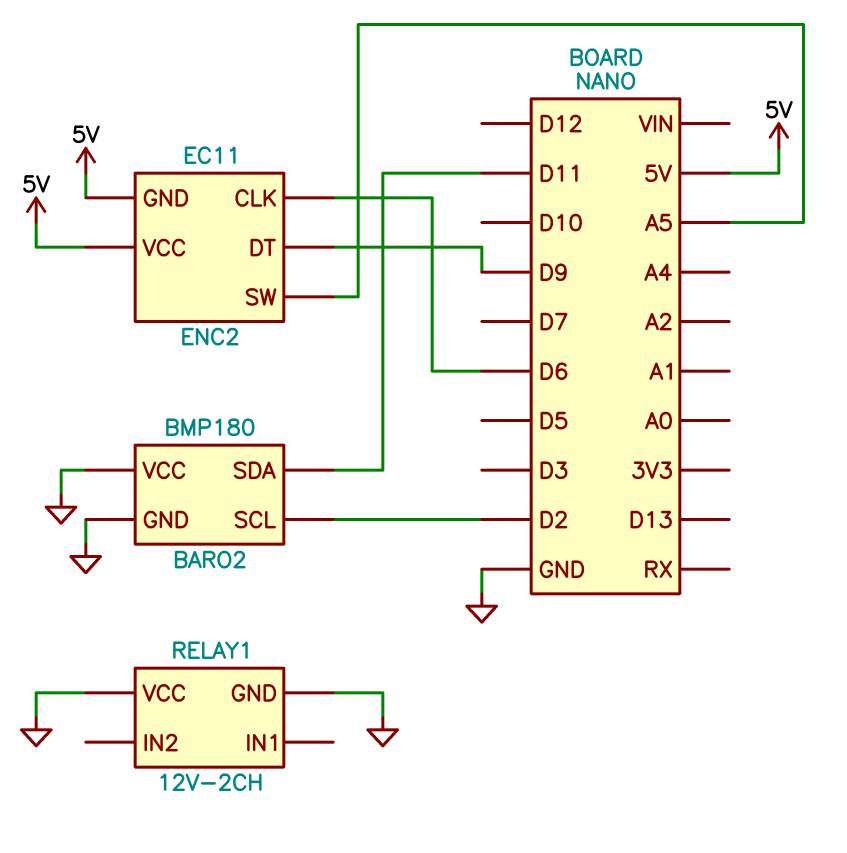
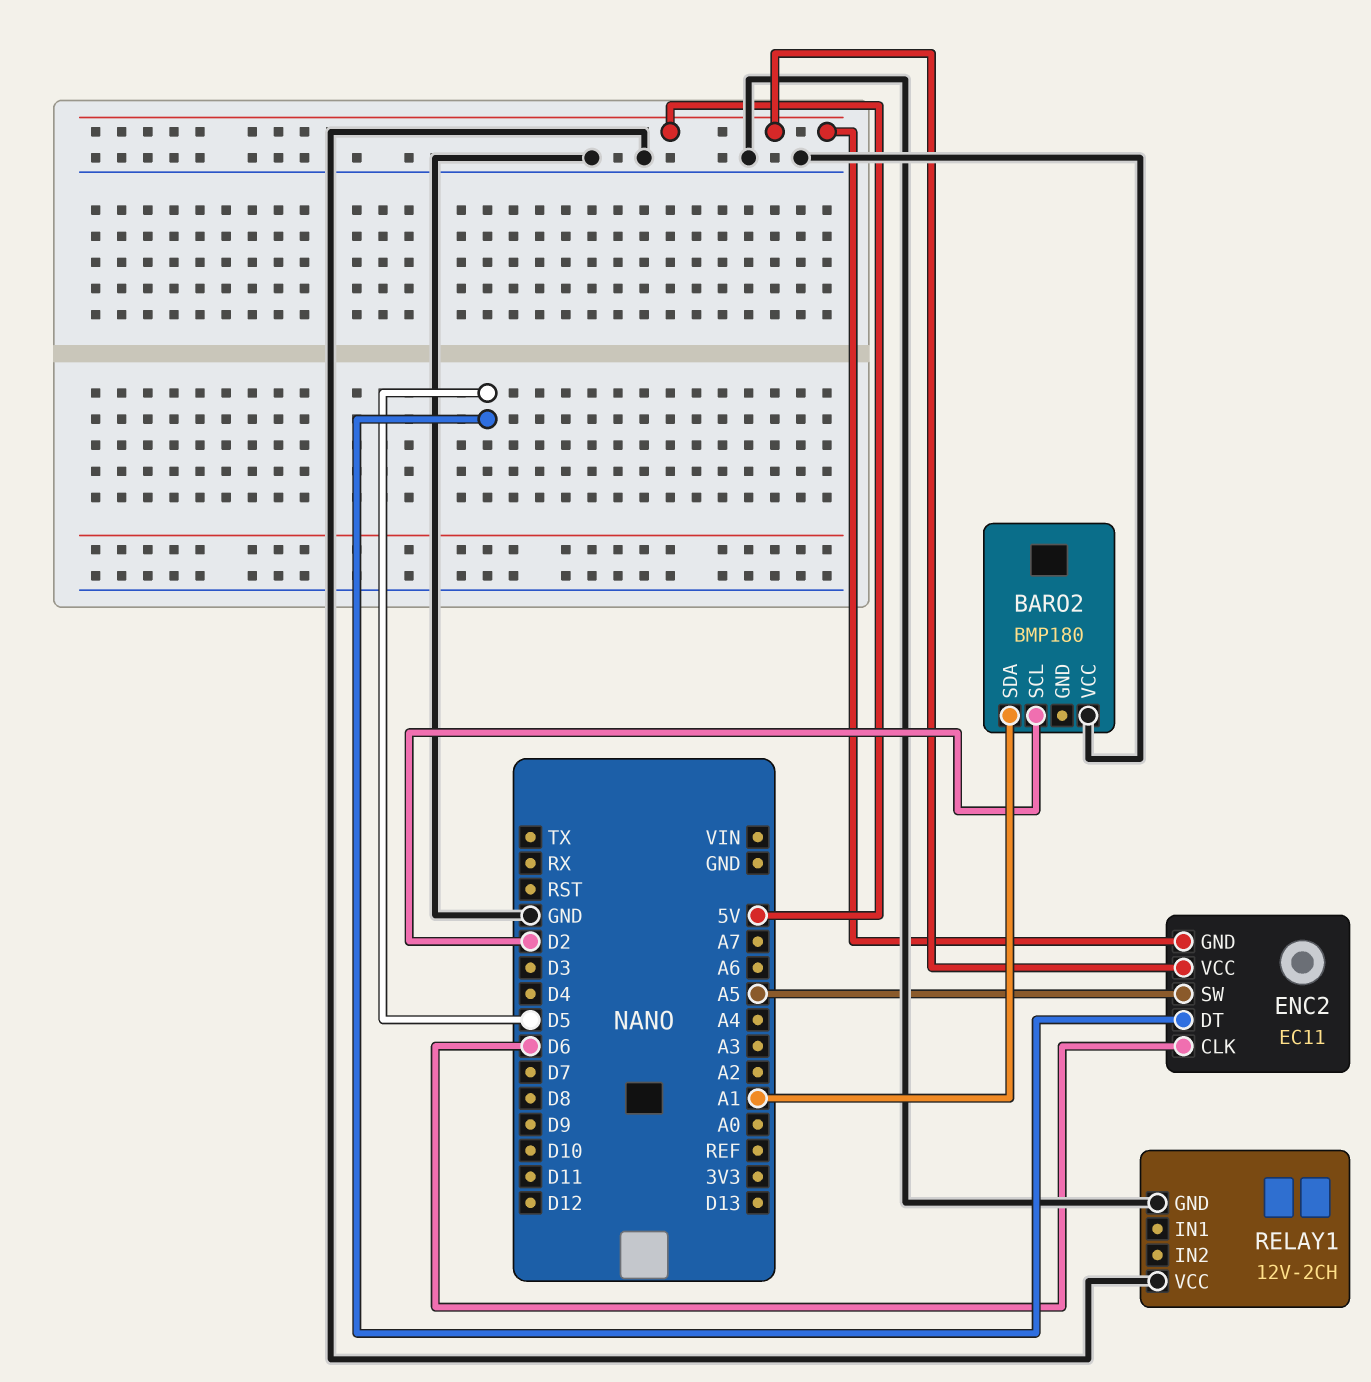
BARO2 pin GND: GND -> none
BARO2 pin SDA: D11 -> A1
ENC2 pin DT: D9 -> D5

